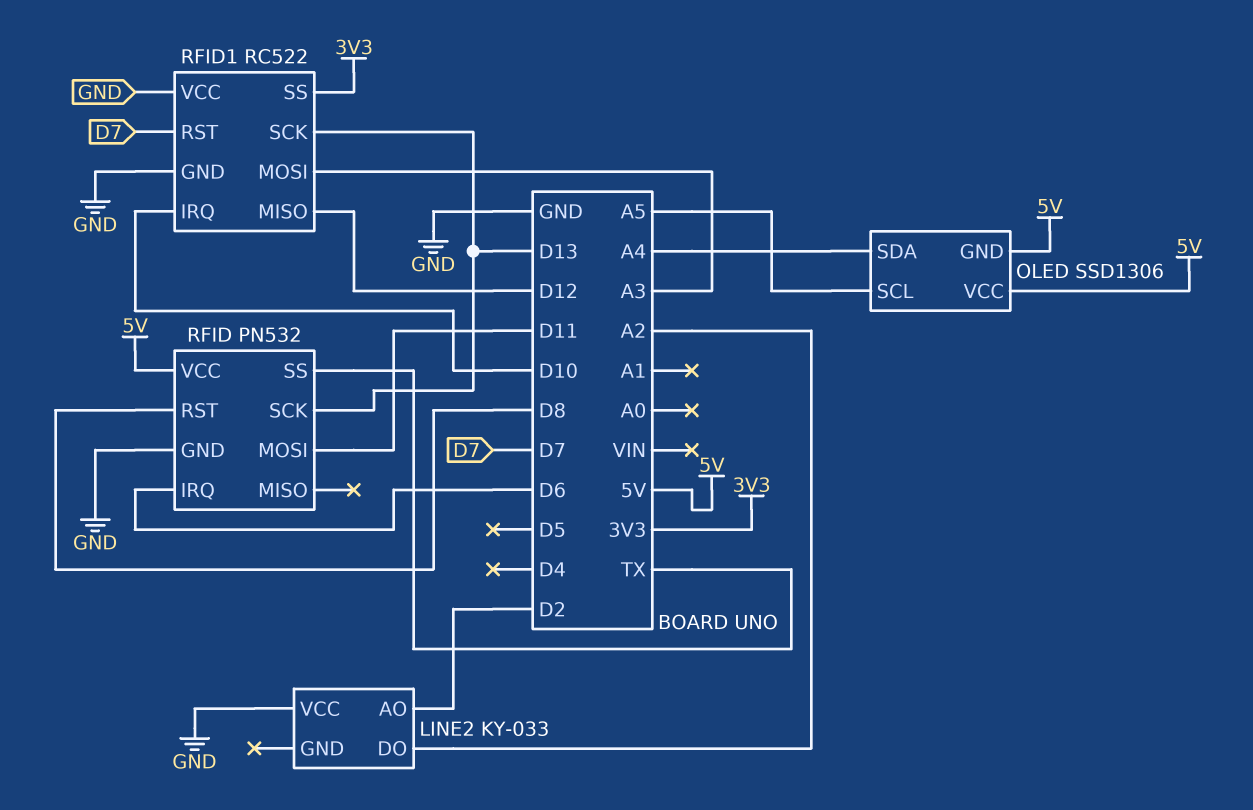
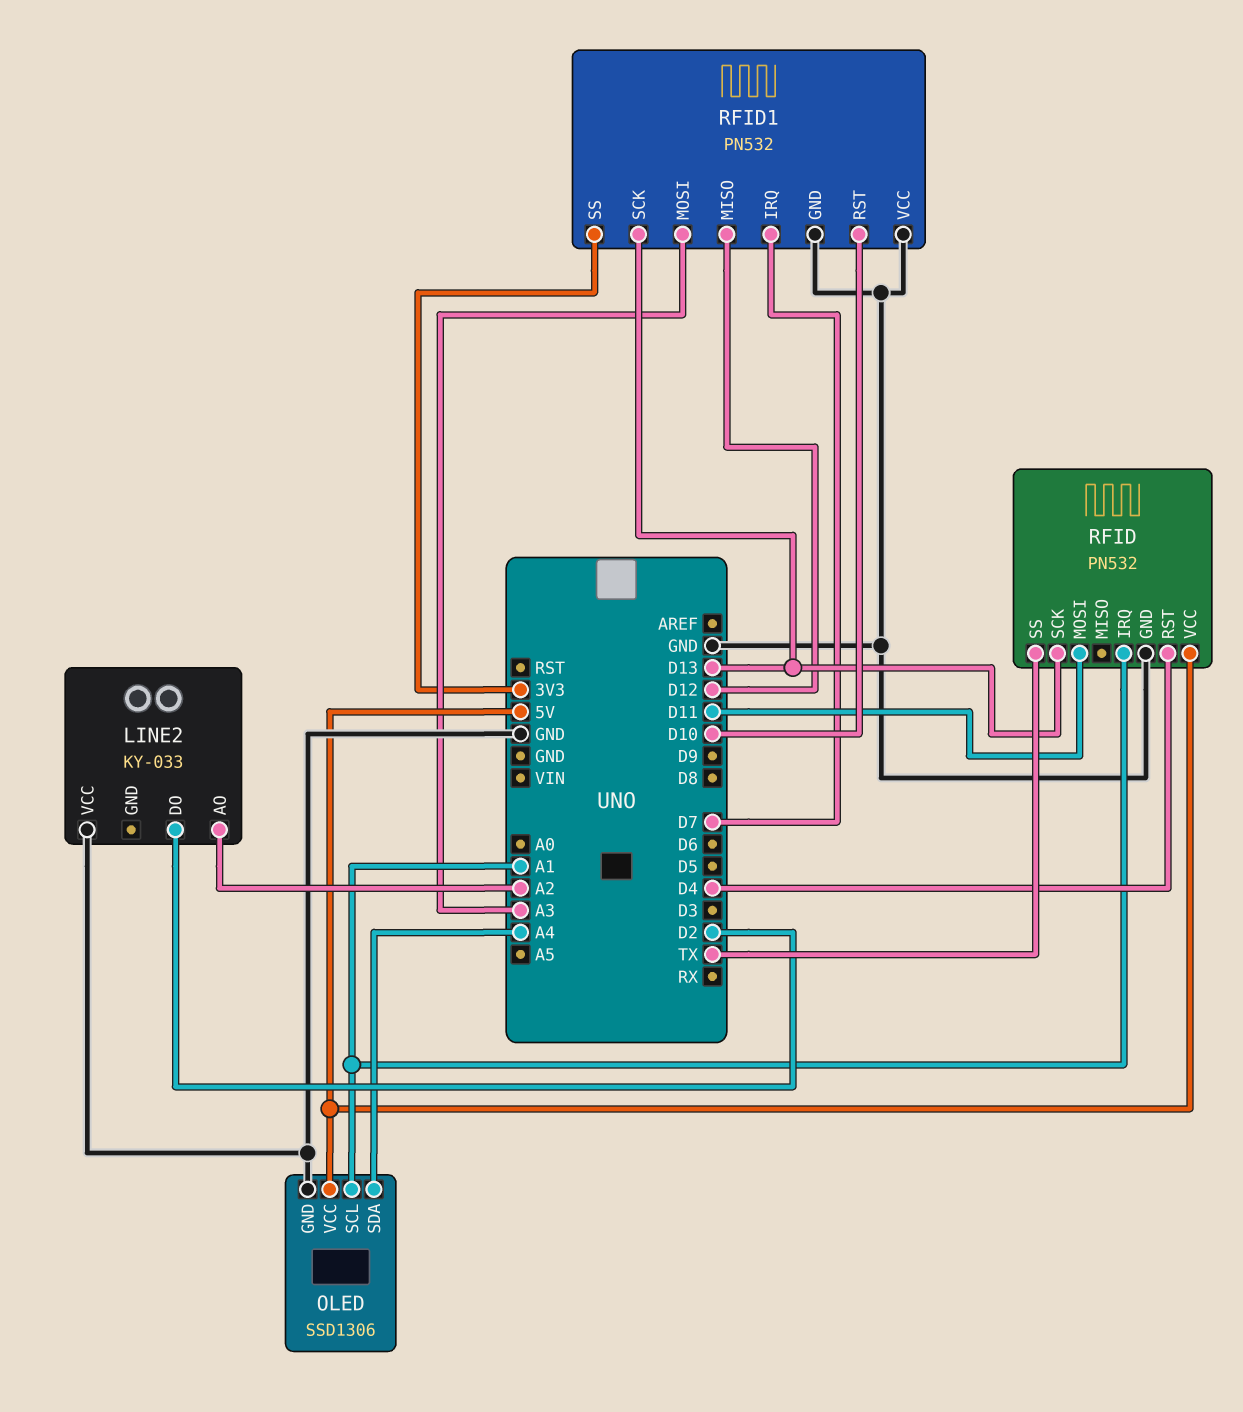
LINE2 pin AO: D2 -> A2
LINE2 pin DO: A2 -> D2
OLED pin GND: 5V -> GND
OLED pin SCL: A5 -> A1
RFID pin IRQ: D6 -> A1
RFID pin RST: D8 -> D4
RFID1: RC522 -> PN532
RFID1 pin IRQ: D10 -> D7
RFID1 pin RST: D7 -> D10

